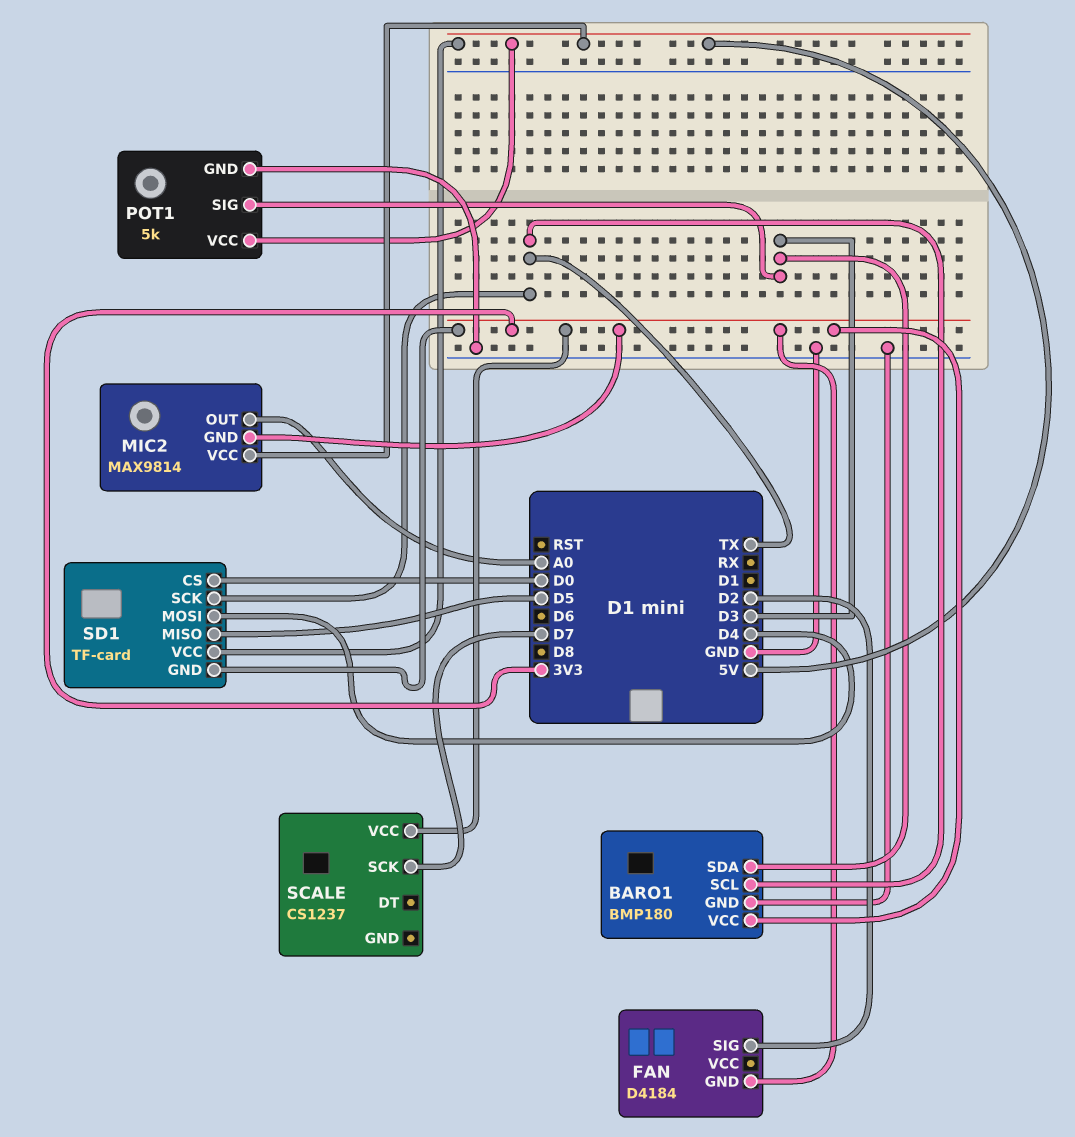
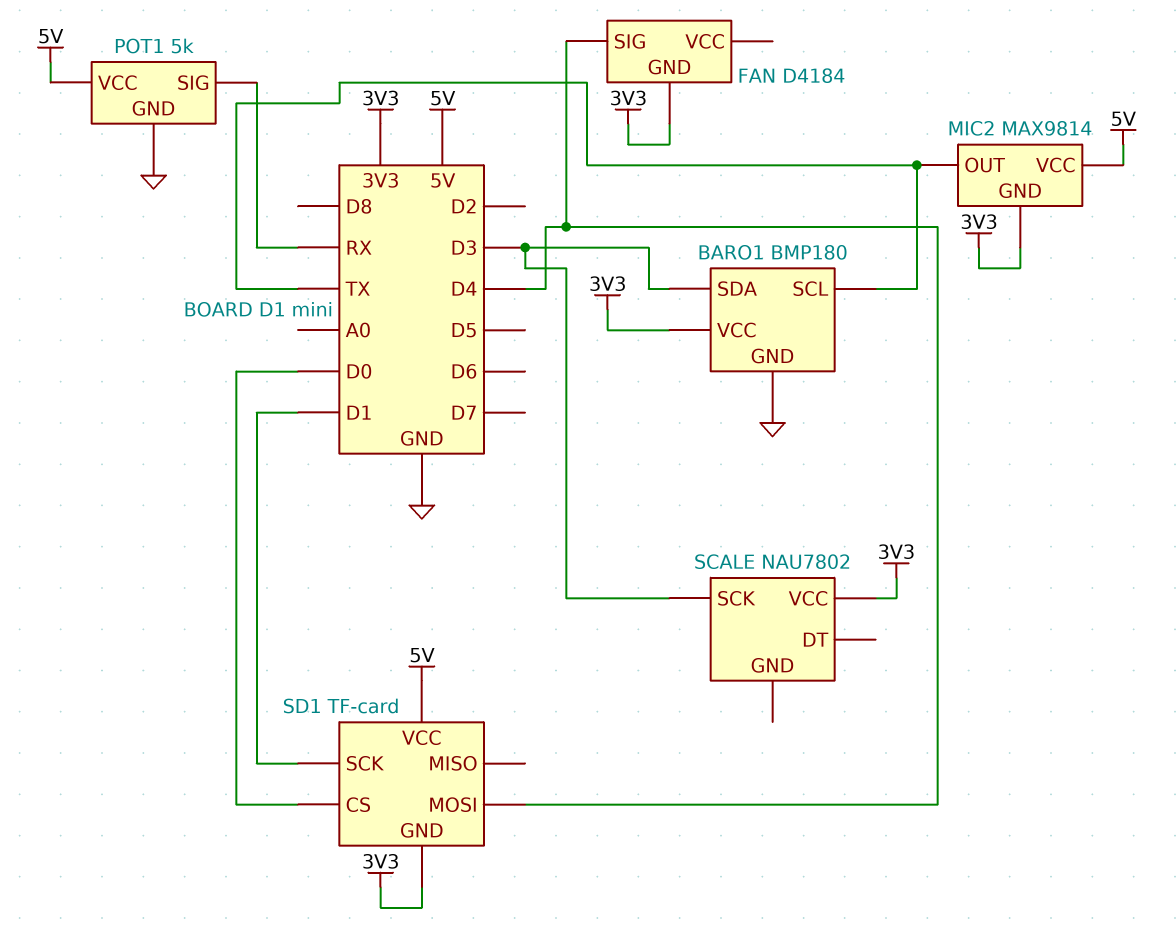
FAN pin SIG: D2 -> D4
MIC2 pin OUT: A0 -> TX
POT1 pin SIG: D3 -> RX
SCALE: CS1237 -> NAU7802
SCALE pin SCK: D7 -> D3
SD1 pin MISO: D5 -> none
SD1 pin SCK: TX -> D1

